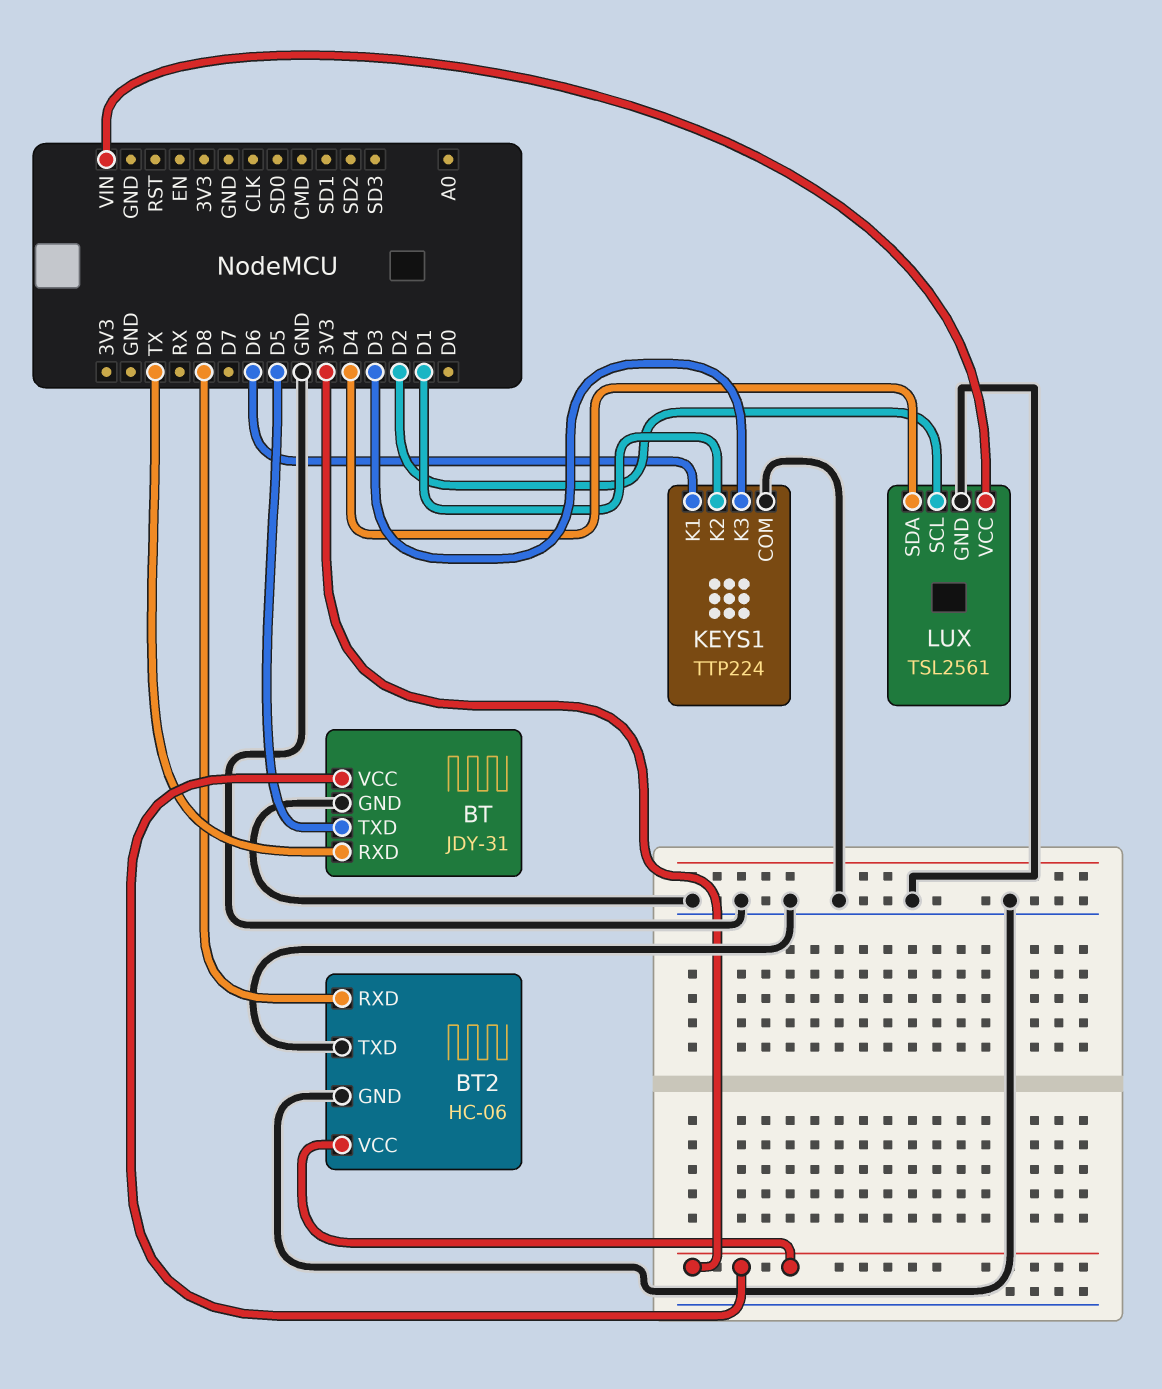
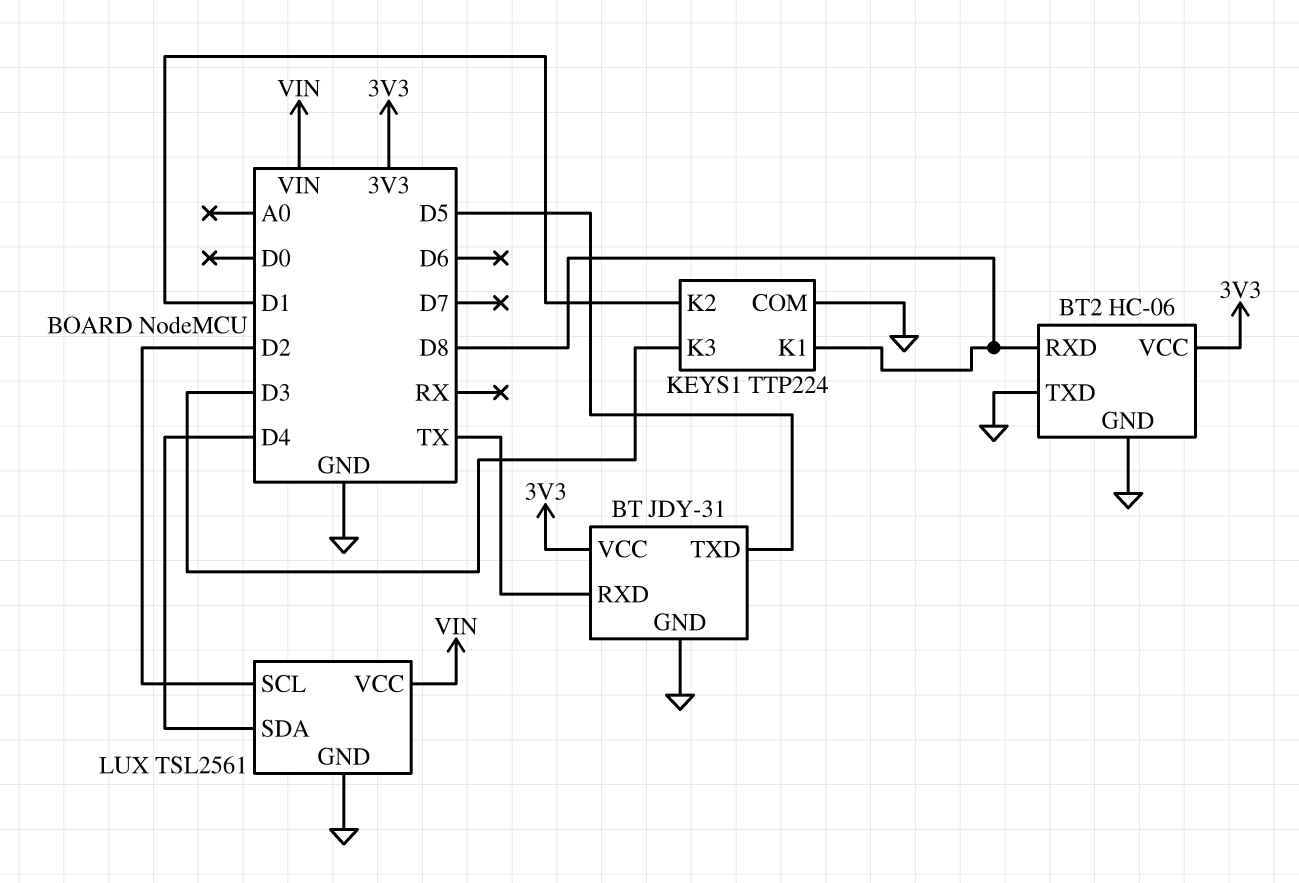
KEYS1 pin K1: D6 -> D8

